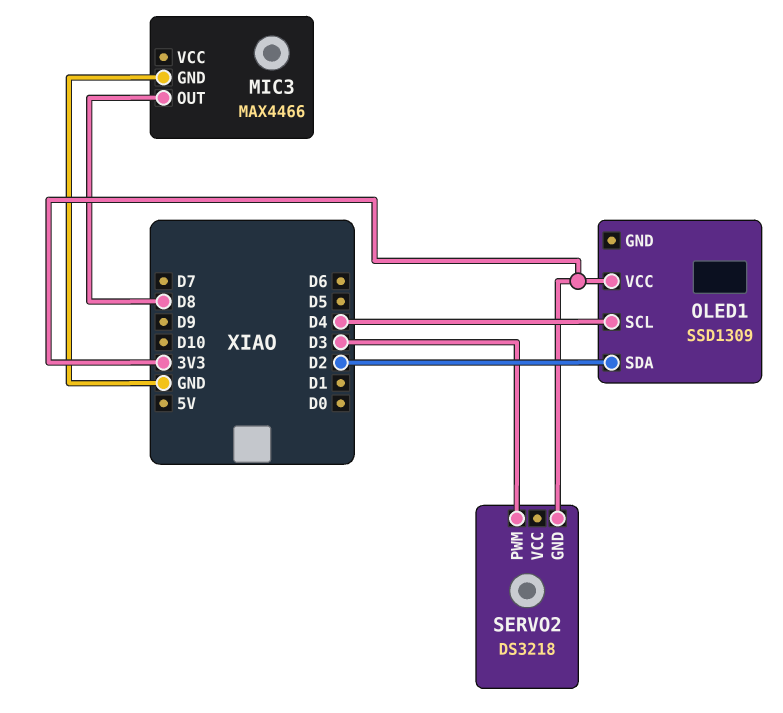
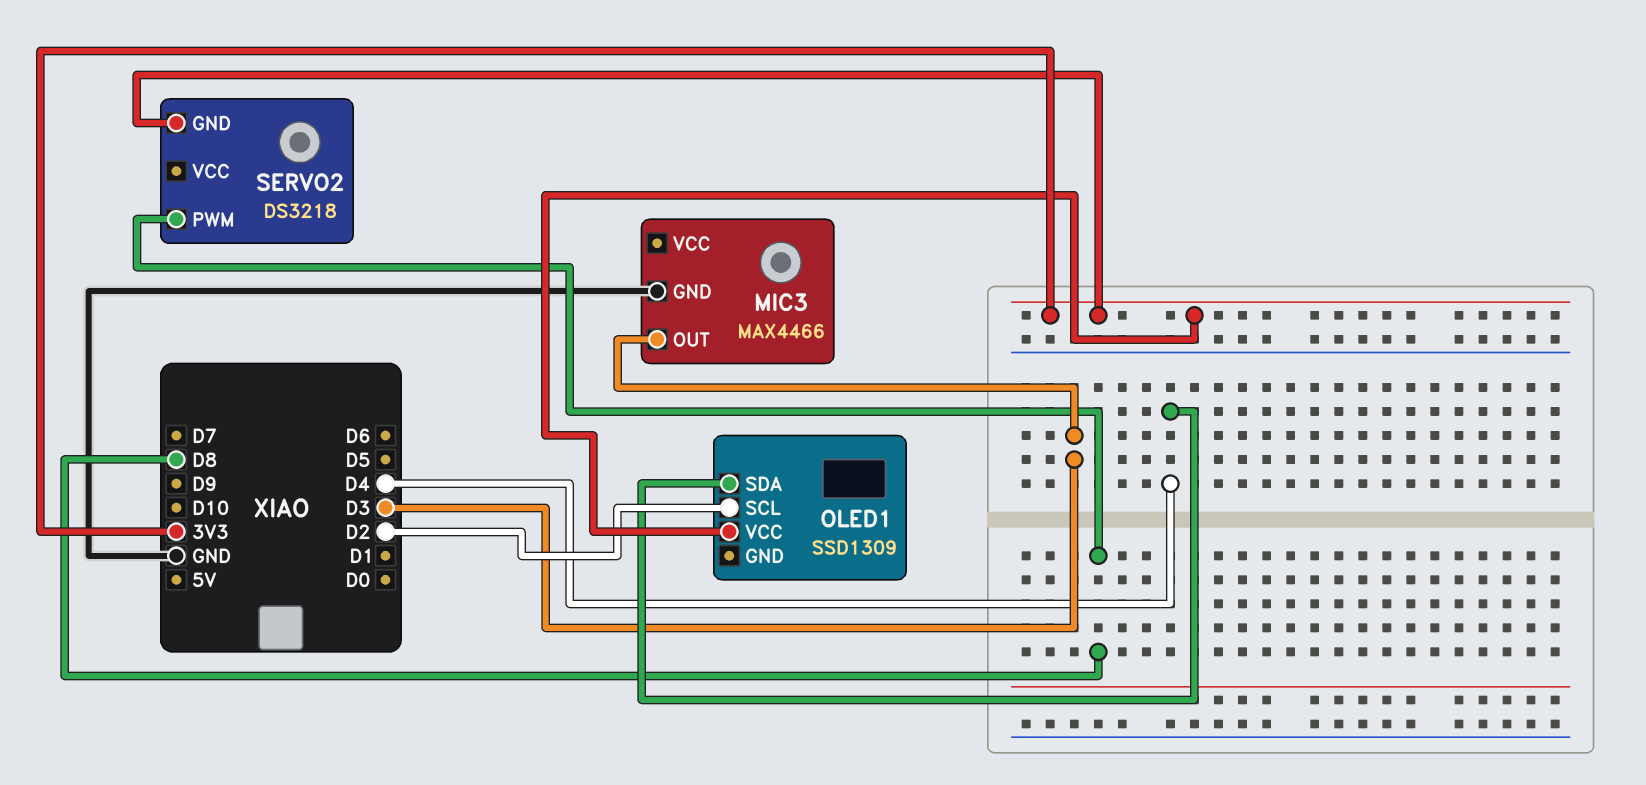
MIC3 pin OUT: D8 -> D3
OLED1 pin SCL: D4 -> D2
OLED1 pin SDA: D2 -> D4
SERVO2 pin PWM: D3 -> D8

